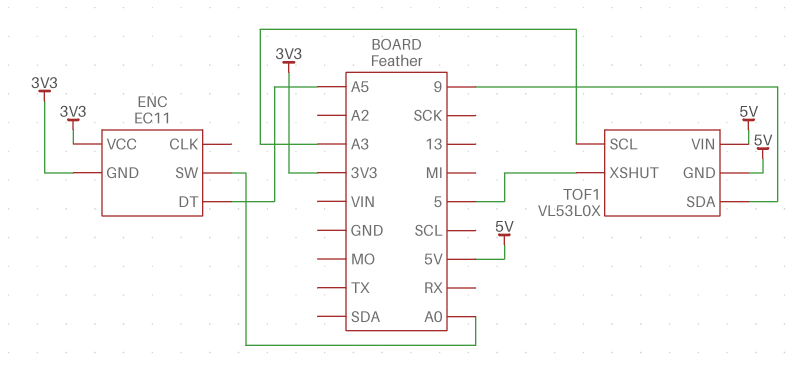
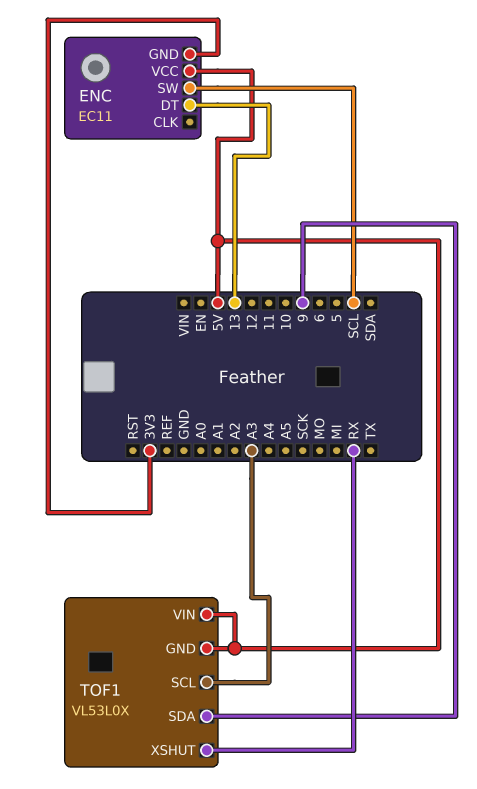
ENC pin DT: A5 -> 13
ENC pin SW: A0 -> SCL
ENC pin VCC: 3V3 -> 5V
TOF1 pin XSHUT: 5 -> RX

